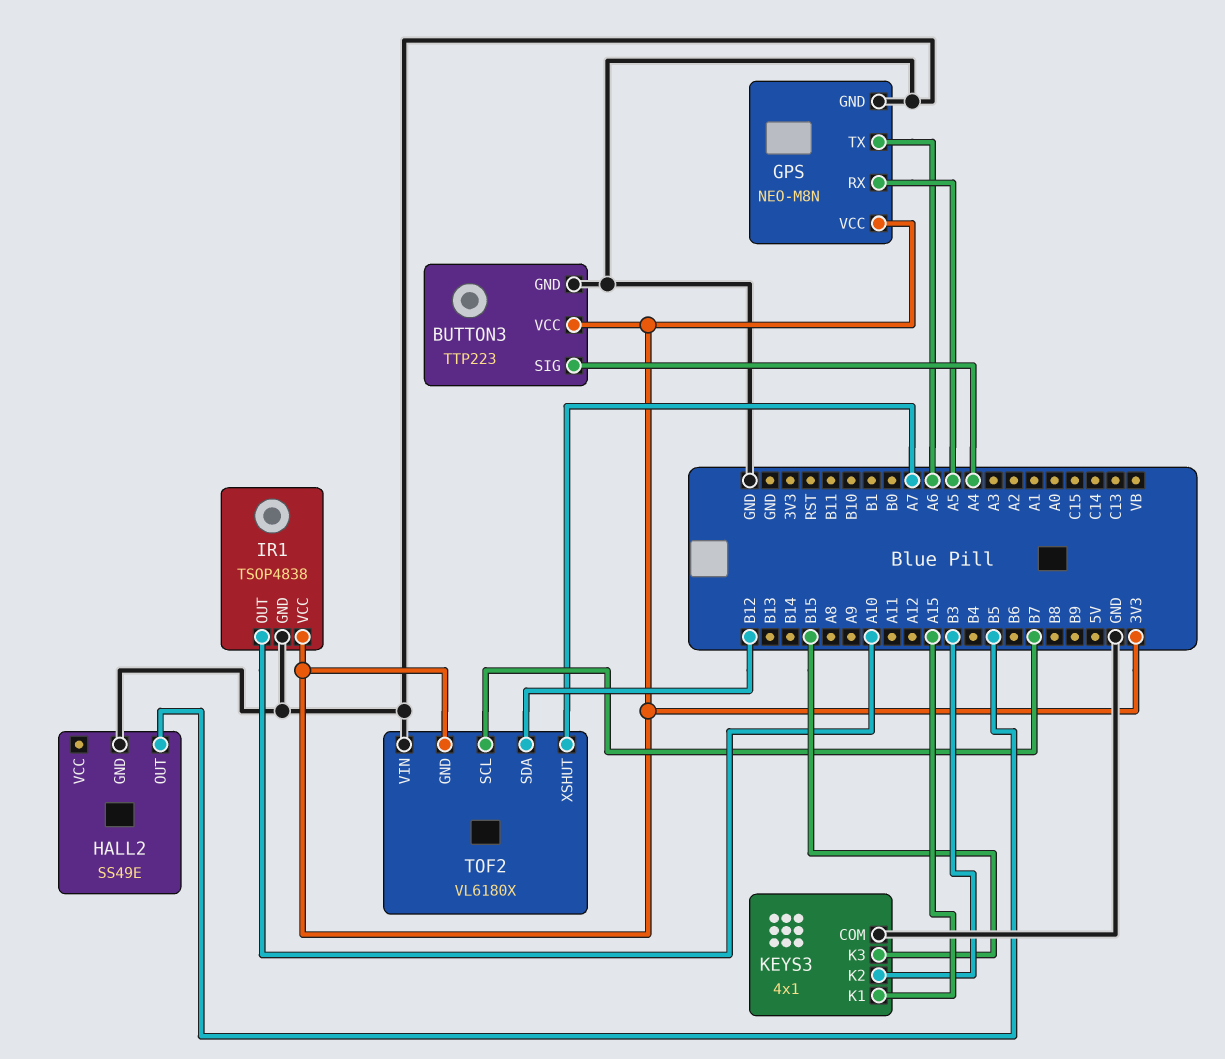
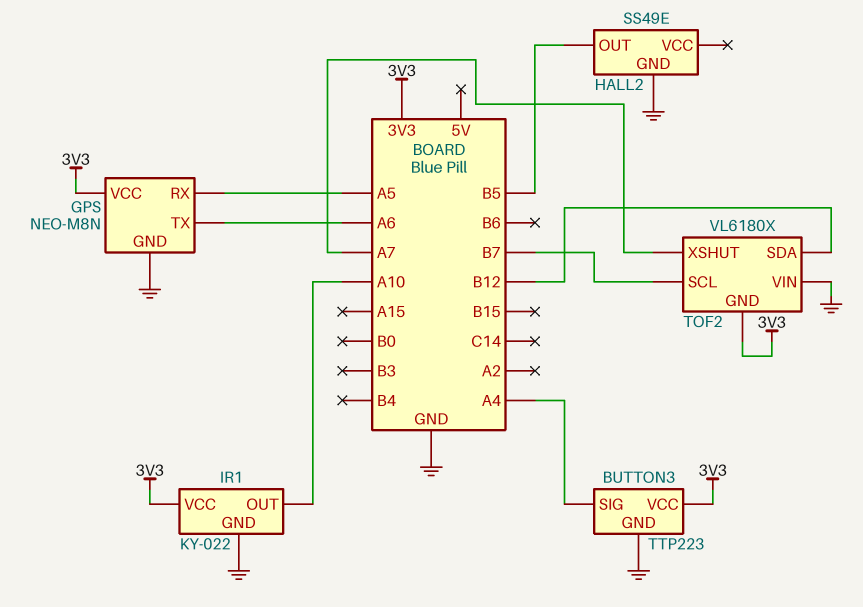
IR1: TSOP4838 -> KY-022
KEYS3: 4x1 -> none
KEYS3 pin COM: GND -> none
KEYS3 pin K1: A15 -> none
KEYS3 pin K2: B3 -> none
KEYS3 pin K3: B15 -> none

